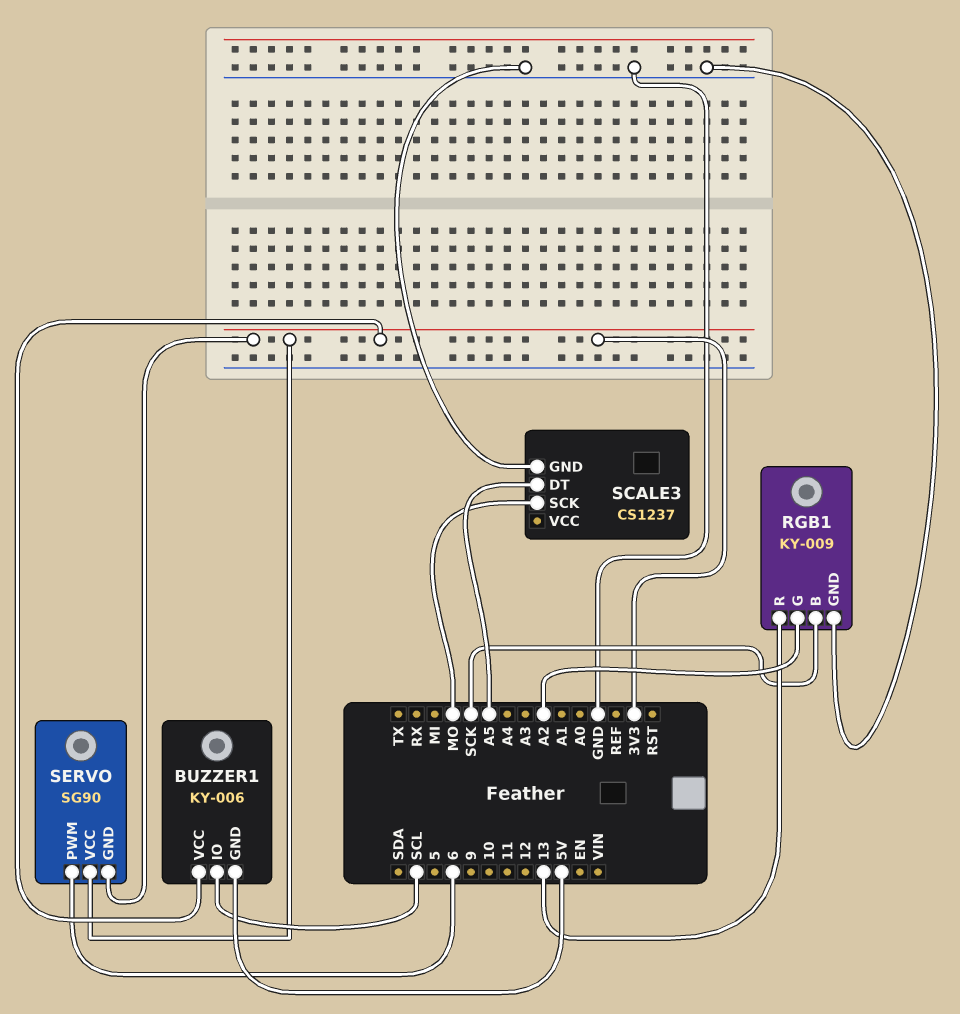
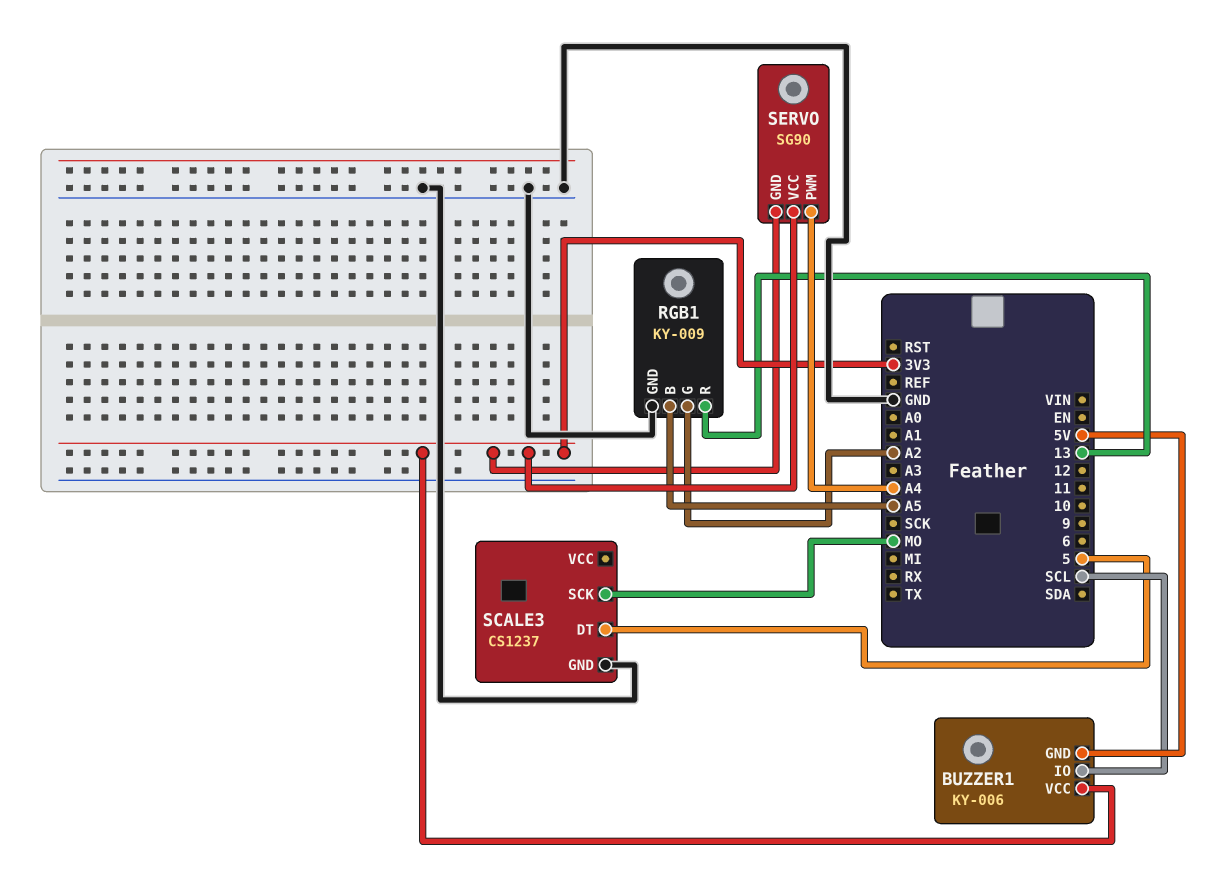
RGB1 pin B: SCK -> A5
SCALE3 pin DT: A5 -> 5
SERVO pin PWM: 6 -> A4

